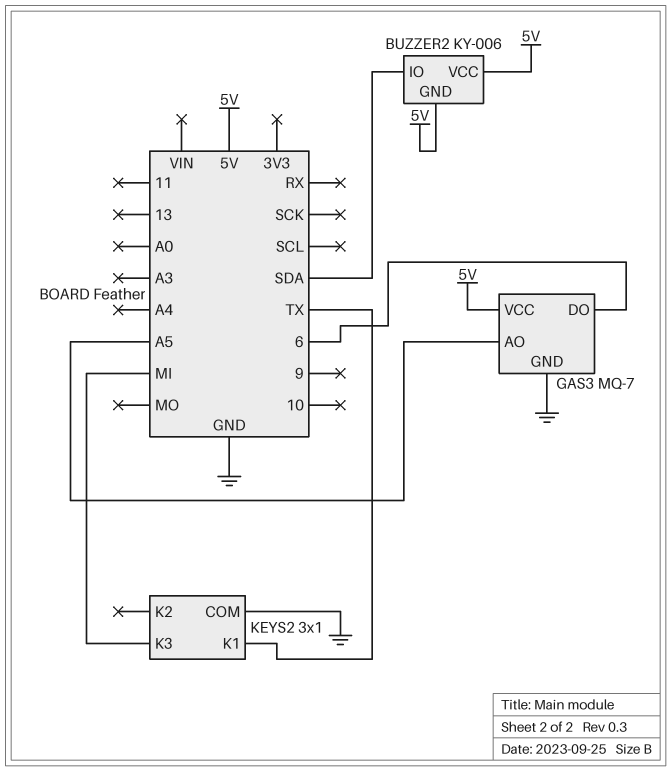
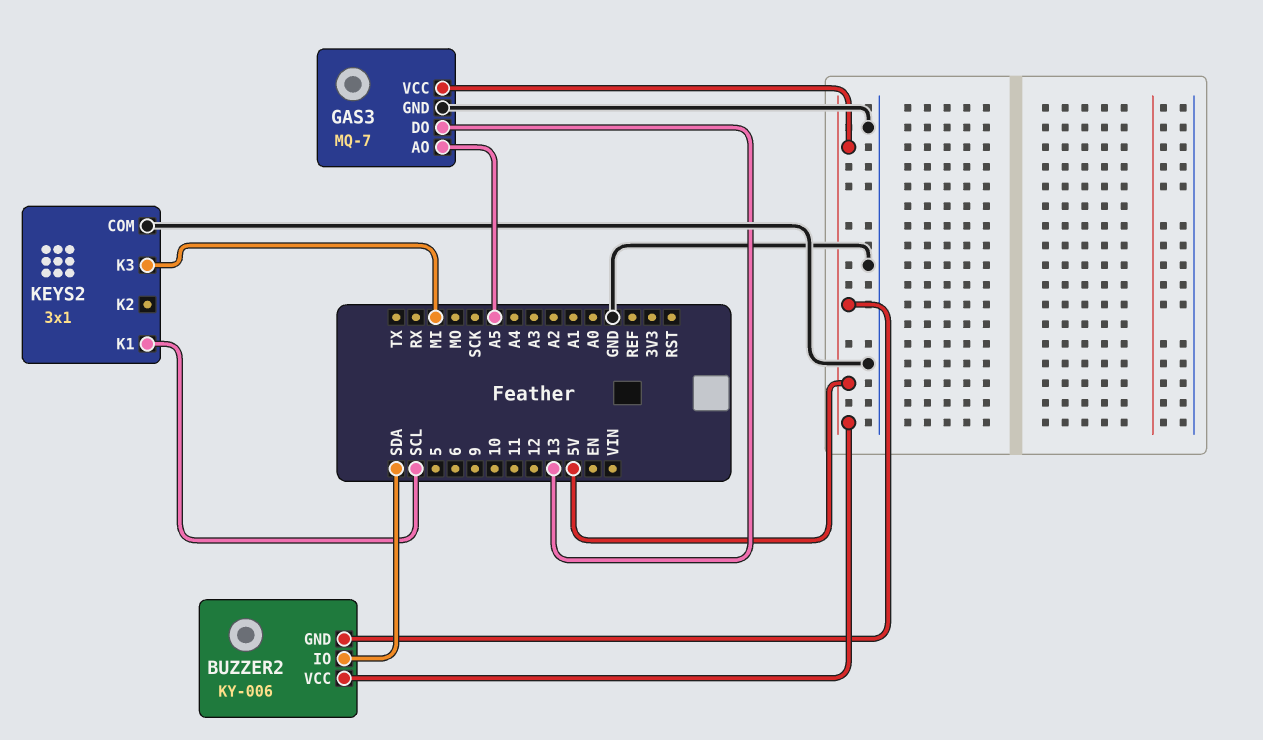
GAS3 pin DO: 6 -> 13
KEYS2 pin K1: TX -> SCL

